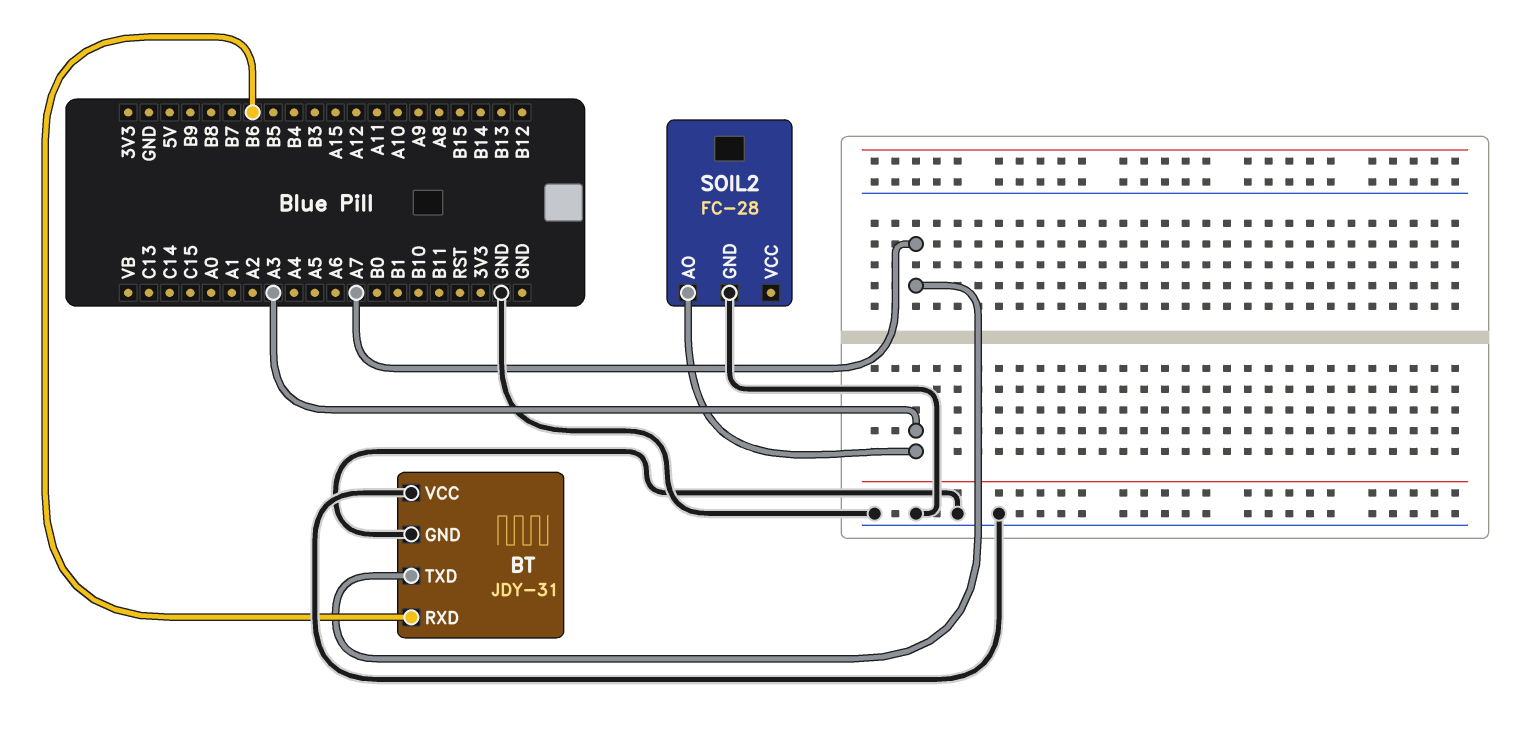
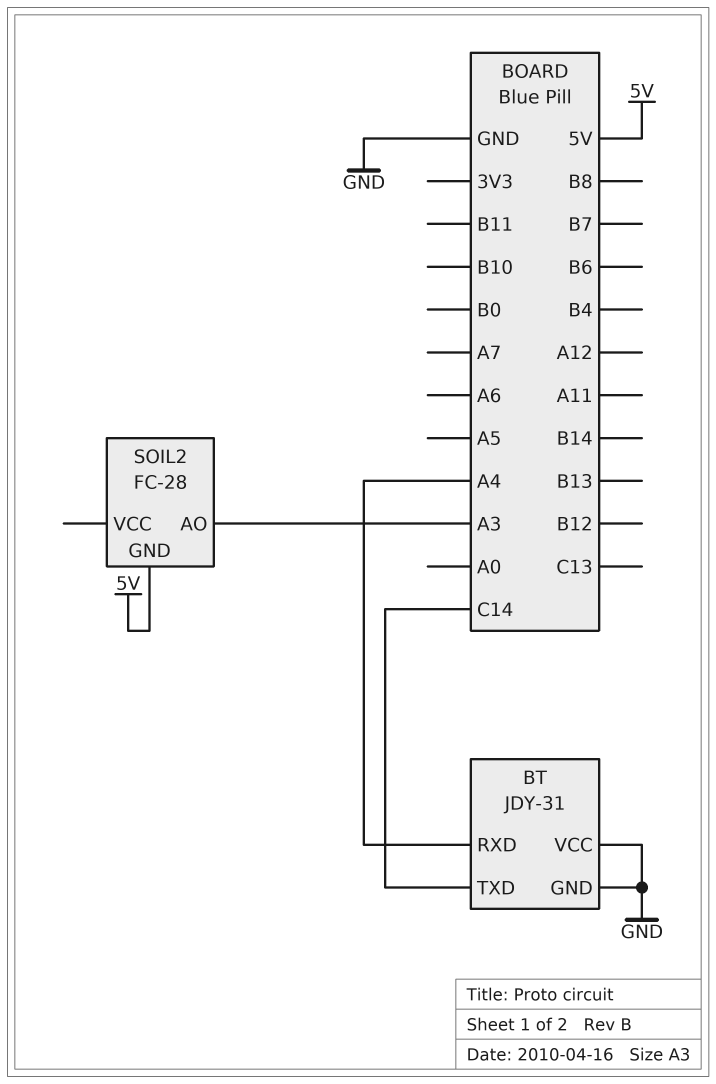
BT pin RXD: B6 -> A4
BT pin TXD: A7 -> C14
SOIL2 pin GND: GND -> 5V

